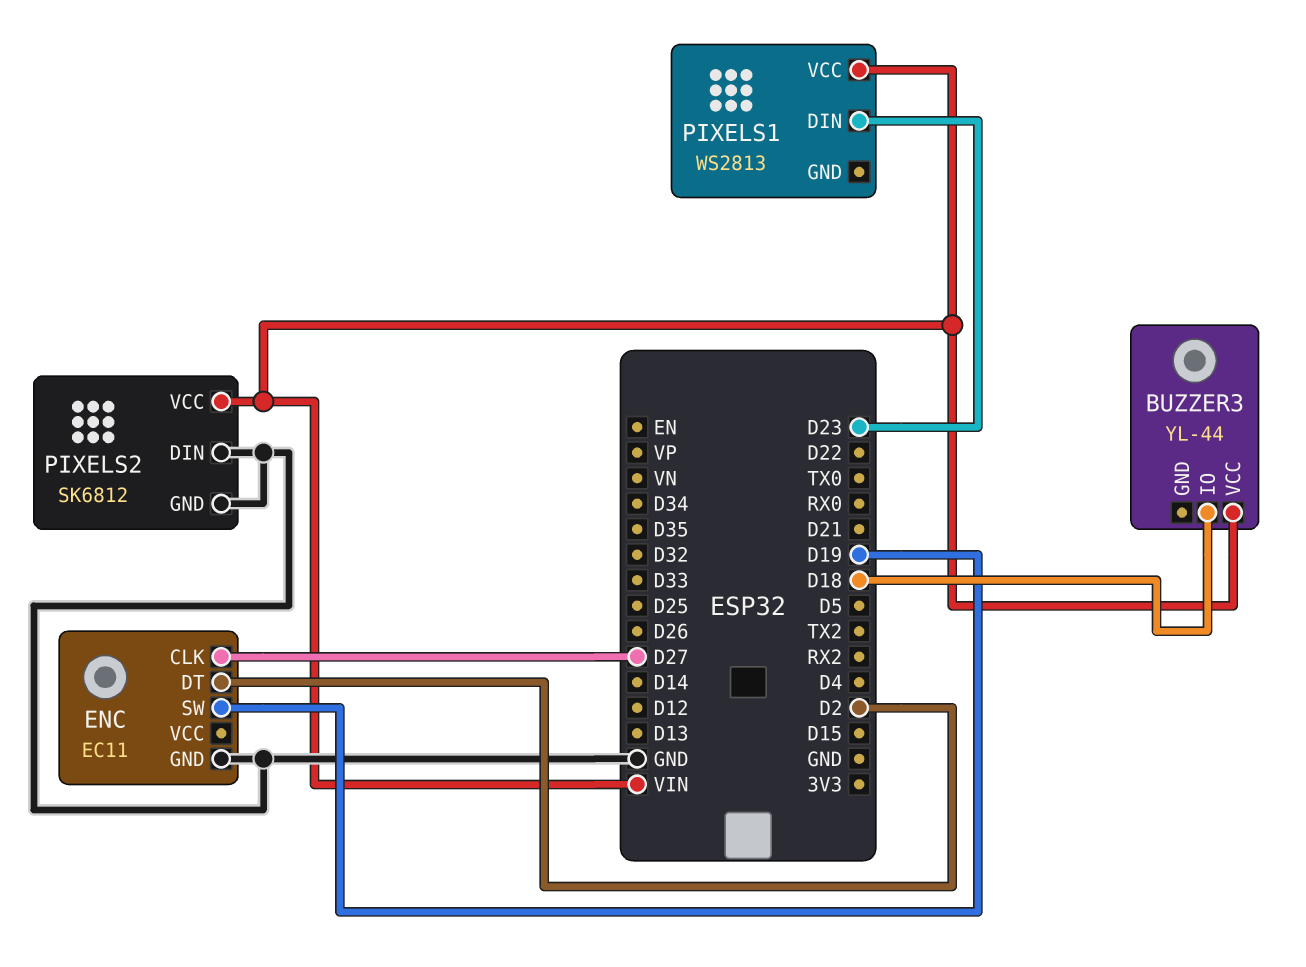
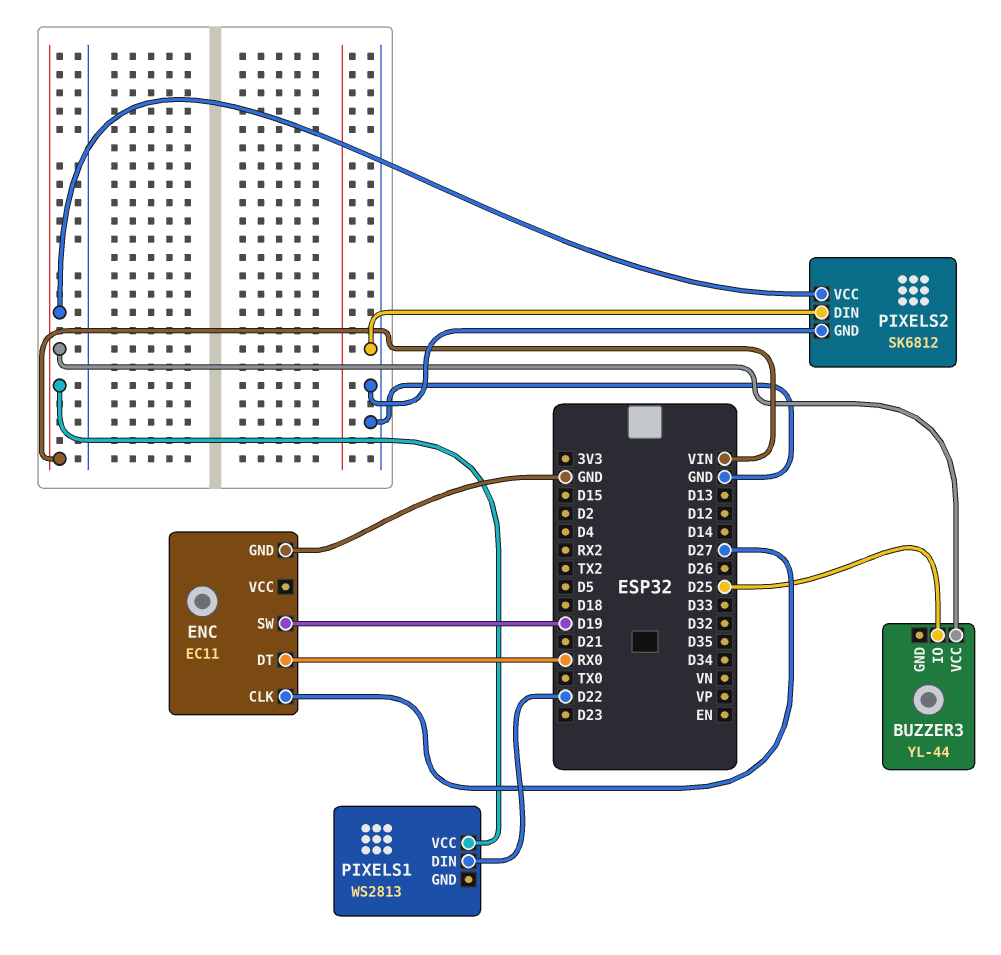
BUZZER3 pin IO: D18 -> D25
ENC pin DT: D2 -> RX0
PIXELS1 pin DIN: D23 -> D22

